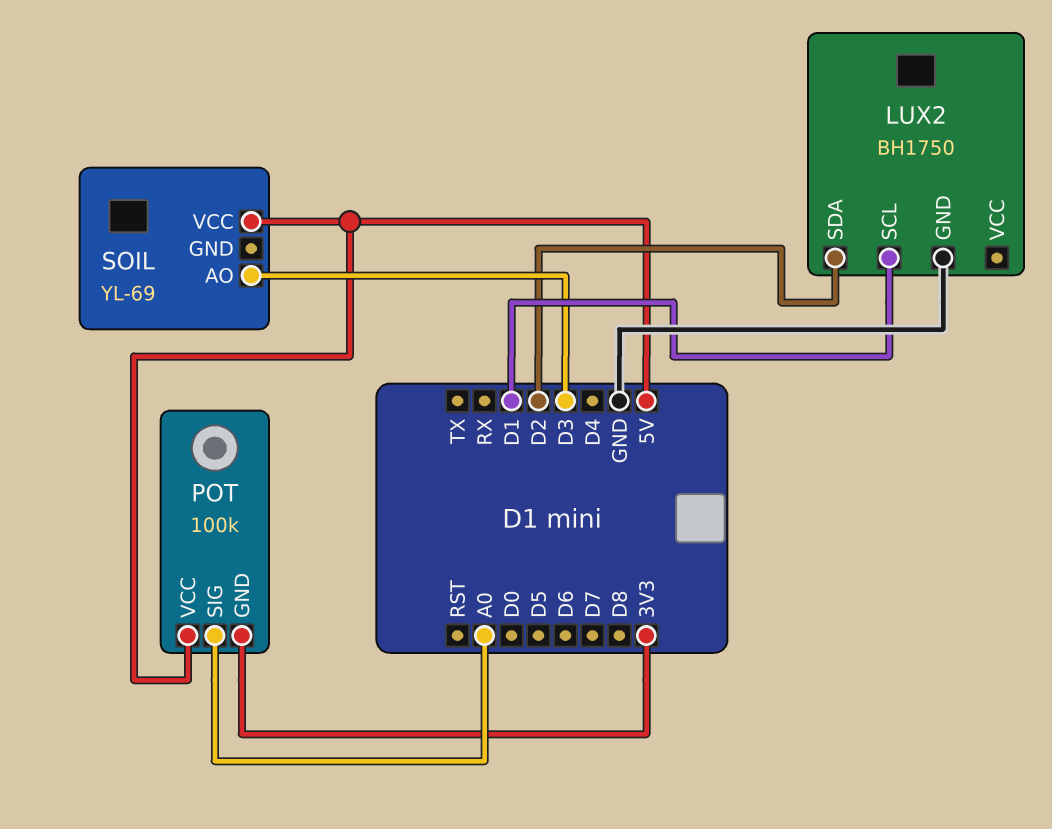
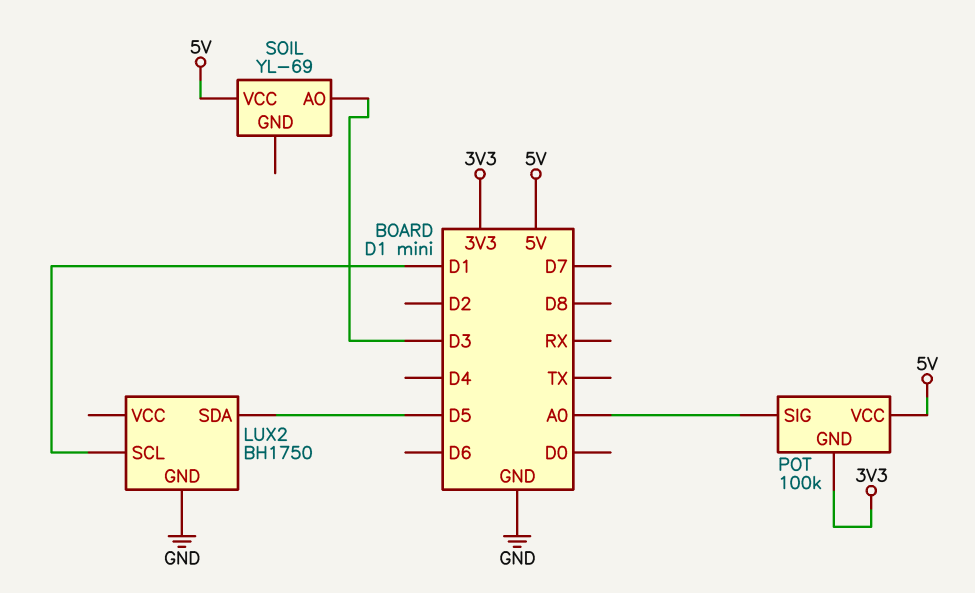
LUX2 pin SDA: D2 -> D5

